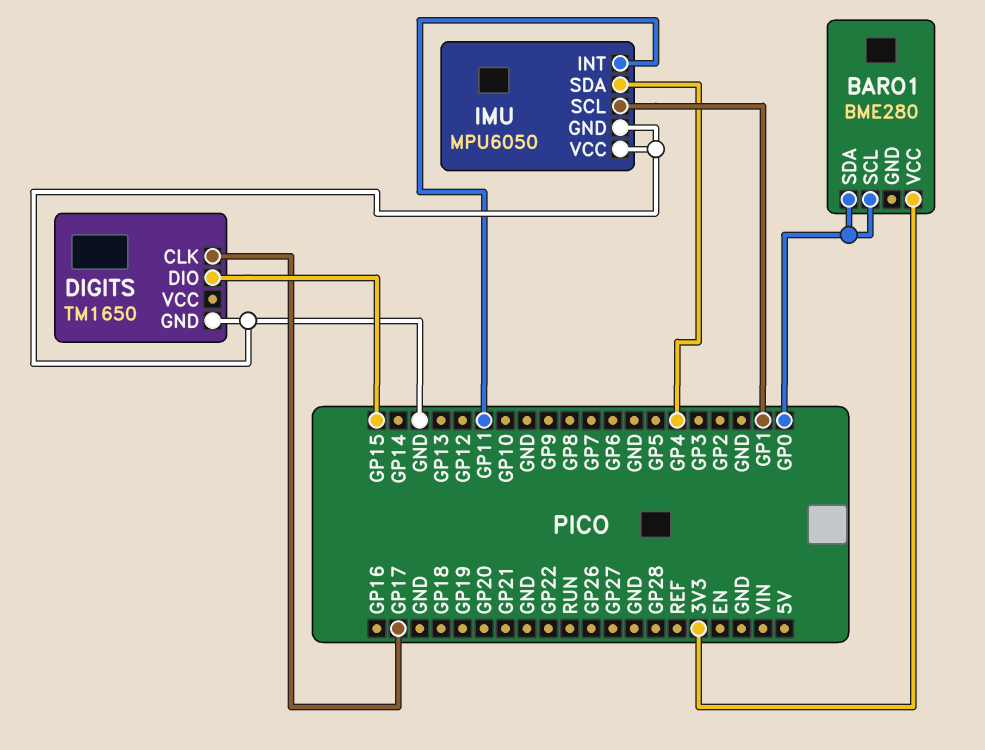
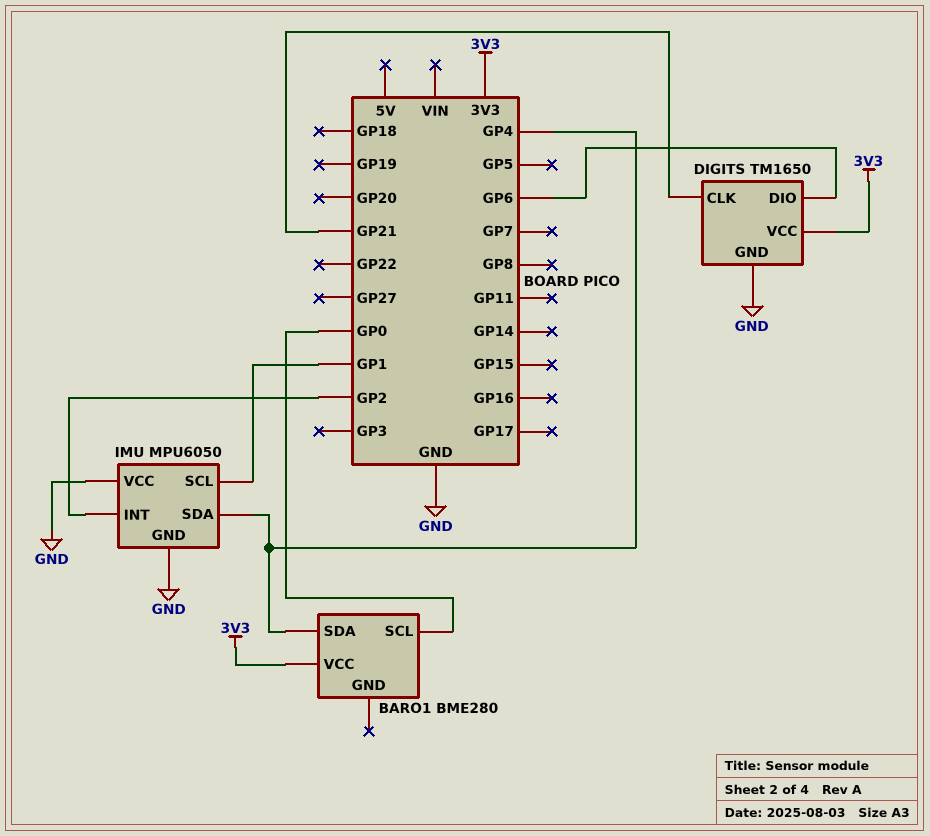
BARO1 pin SDA: GP0 -> GP4
DIGITS pin CLK: GP17 -> GP21
DIGITS pin DIO: GP15 -> GP6
DIGITS pin VCC: none -> 3V3
IMU pin INT: GP11 -> GP2

